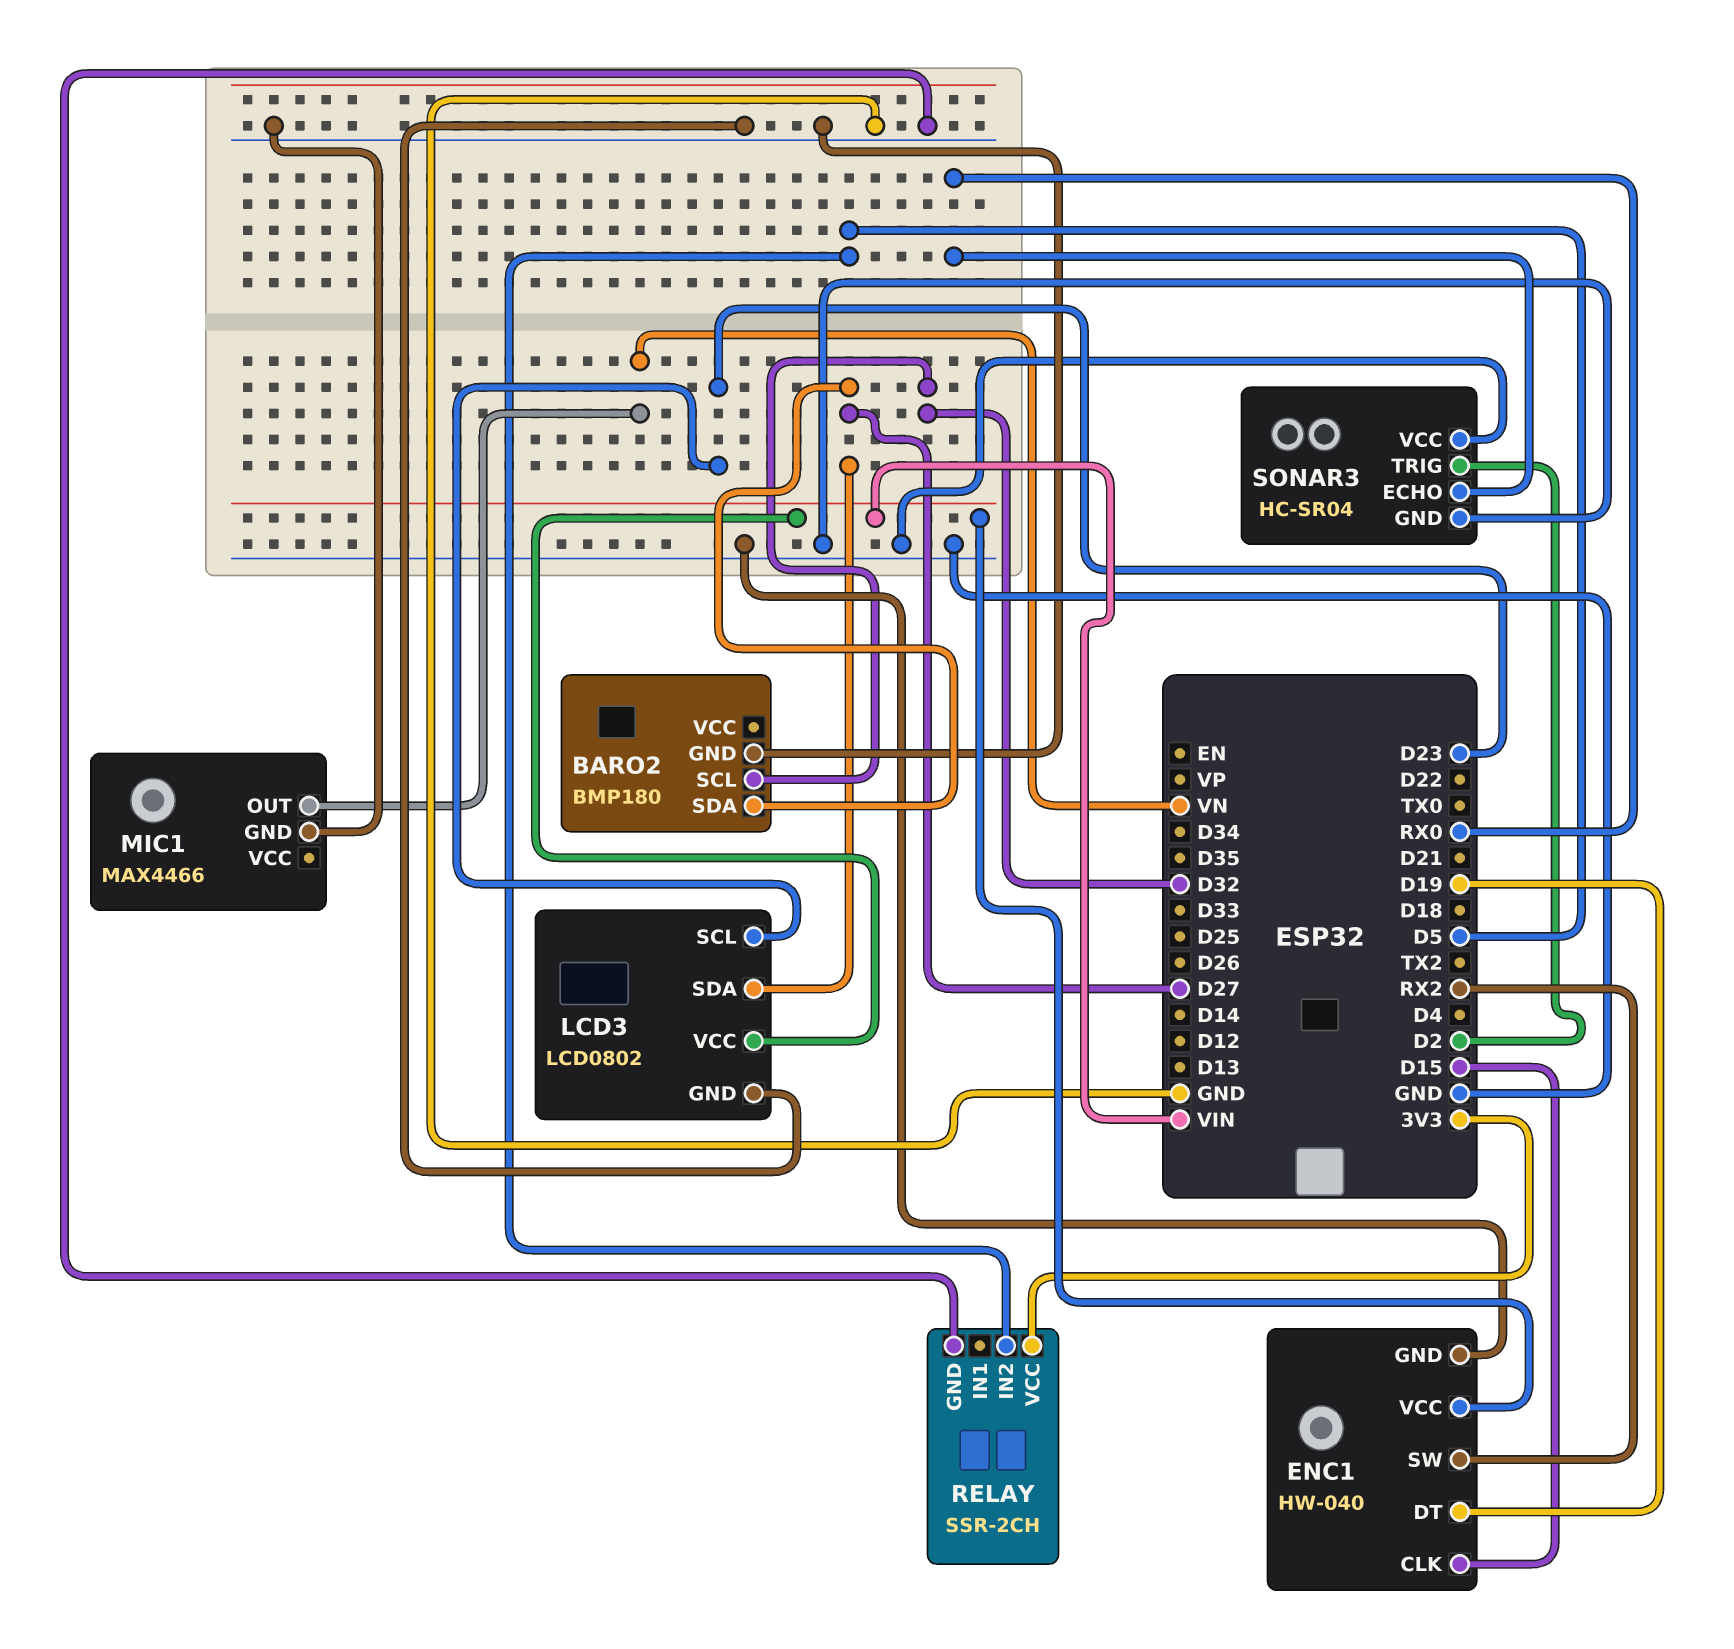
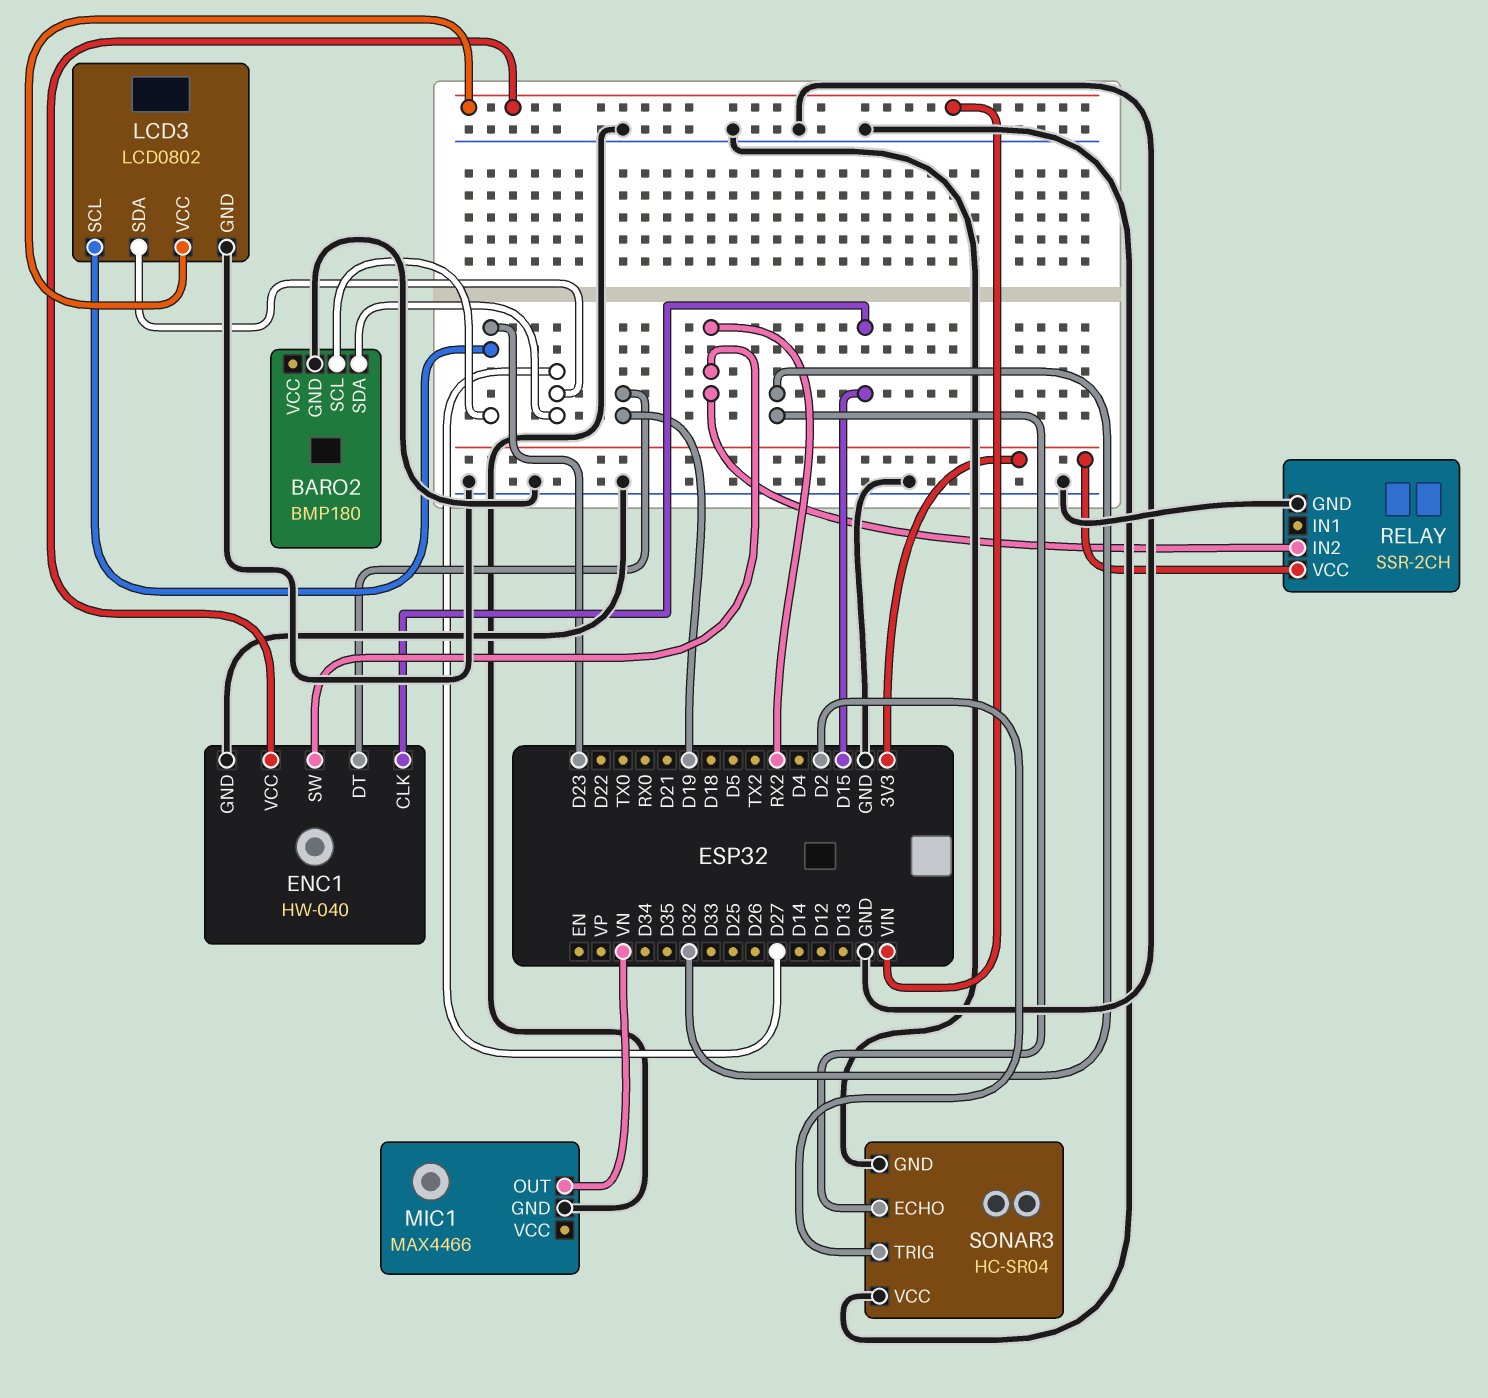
BARO2 pin SCL: D32 -> D23
RELAY pin IN2: D5 -> RX2
SONAR3 pin ECHO: RX0 -> D32

